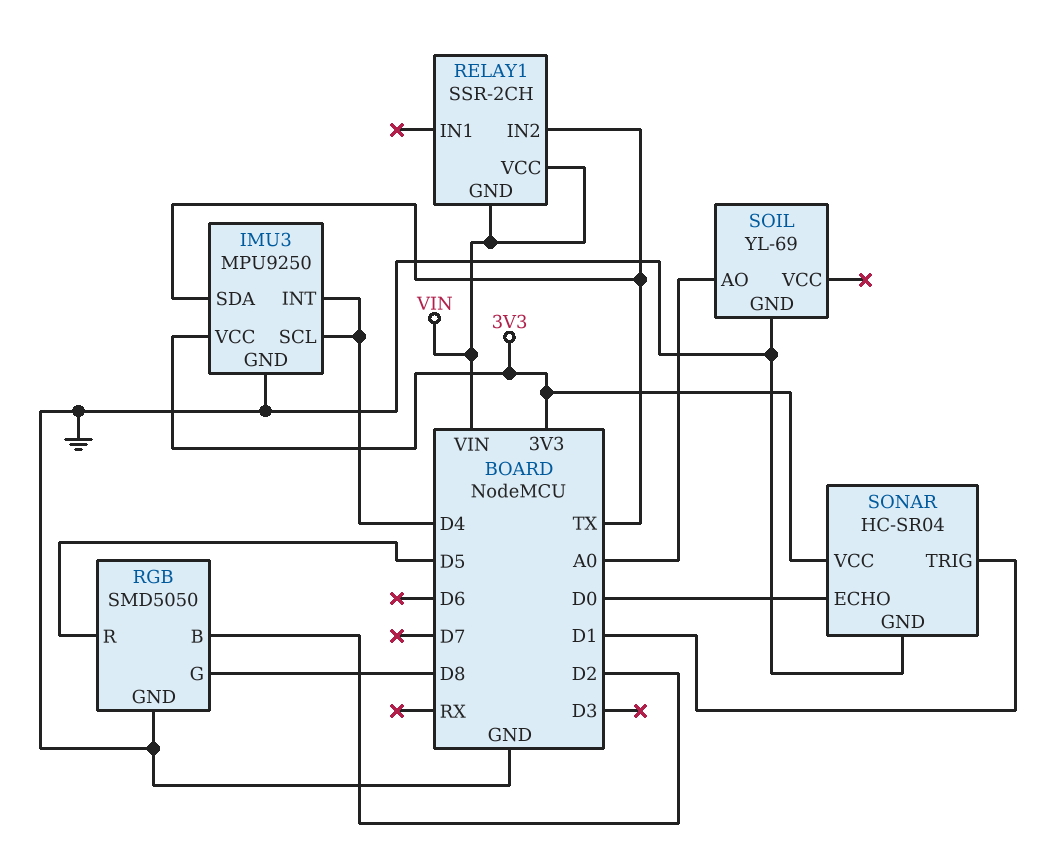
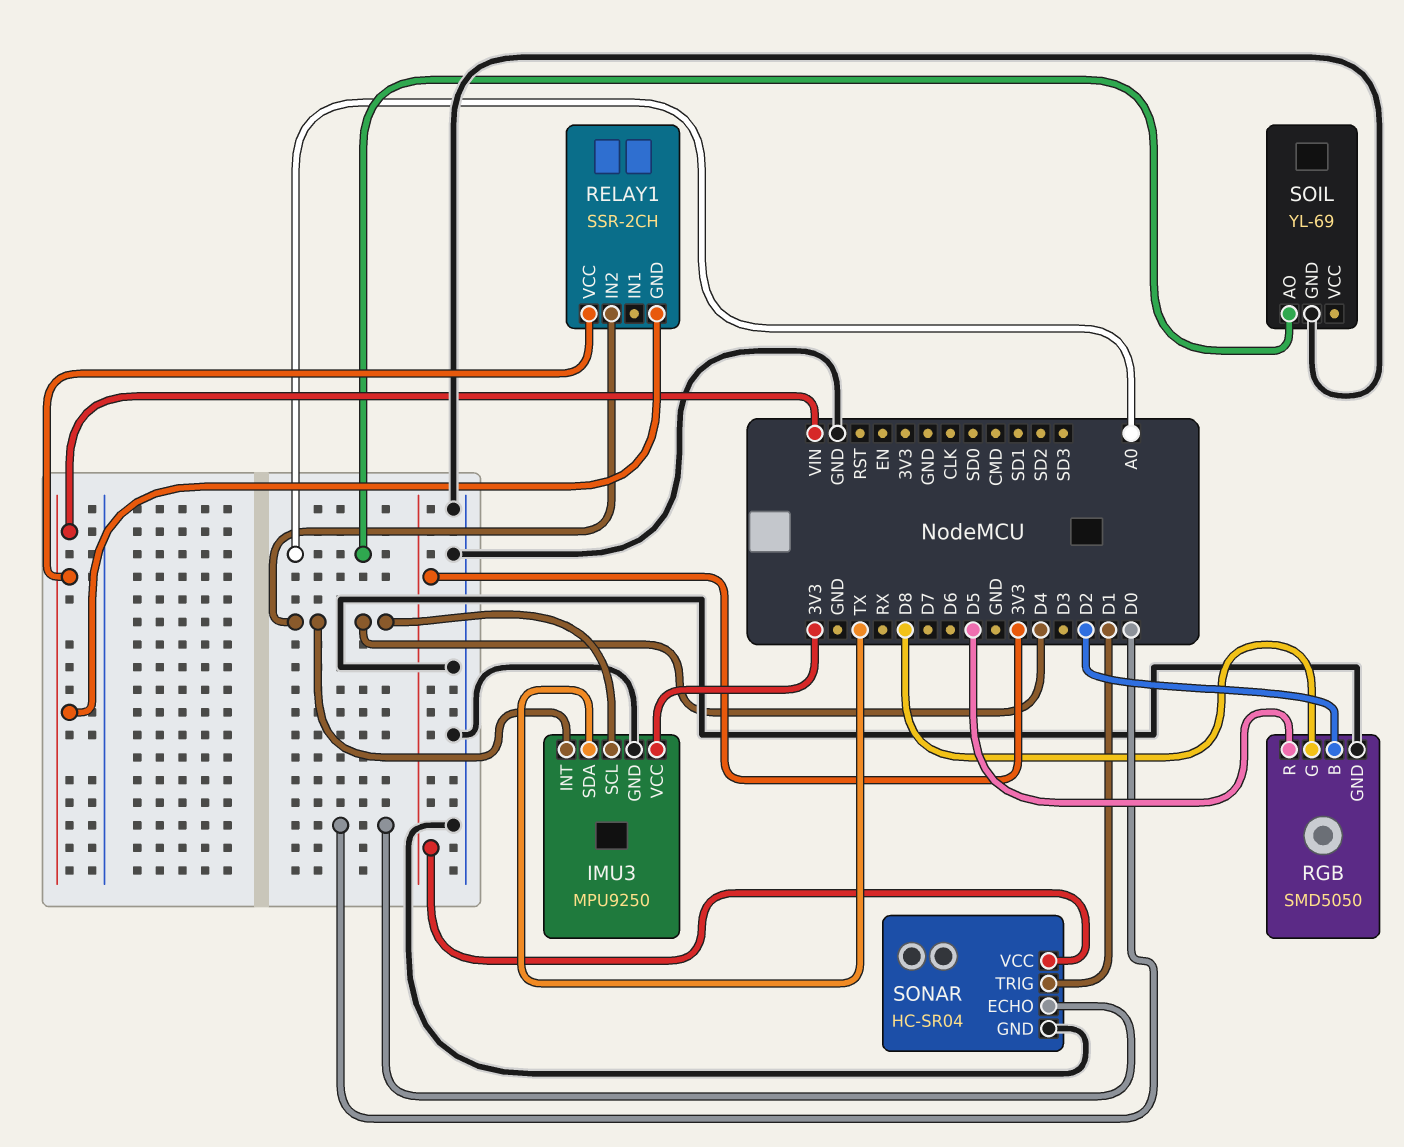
RELAY1 pin IN2: TX -> D4

